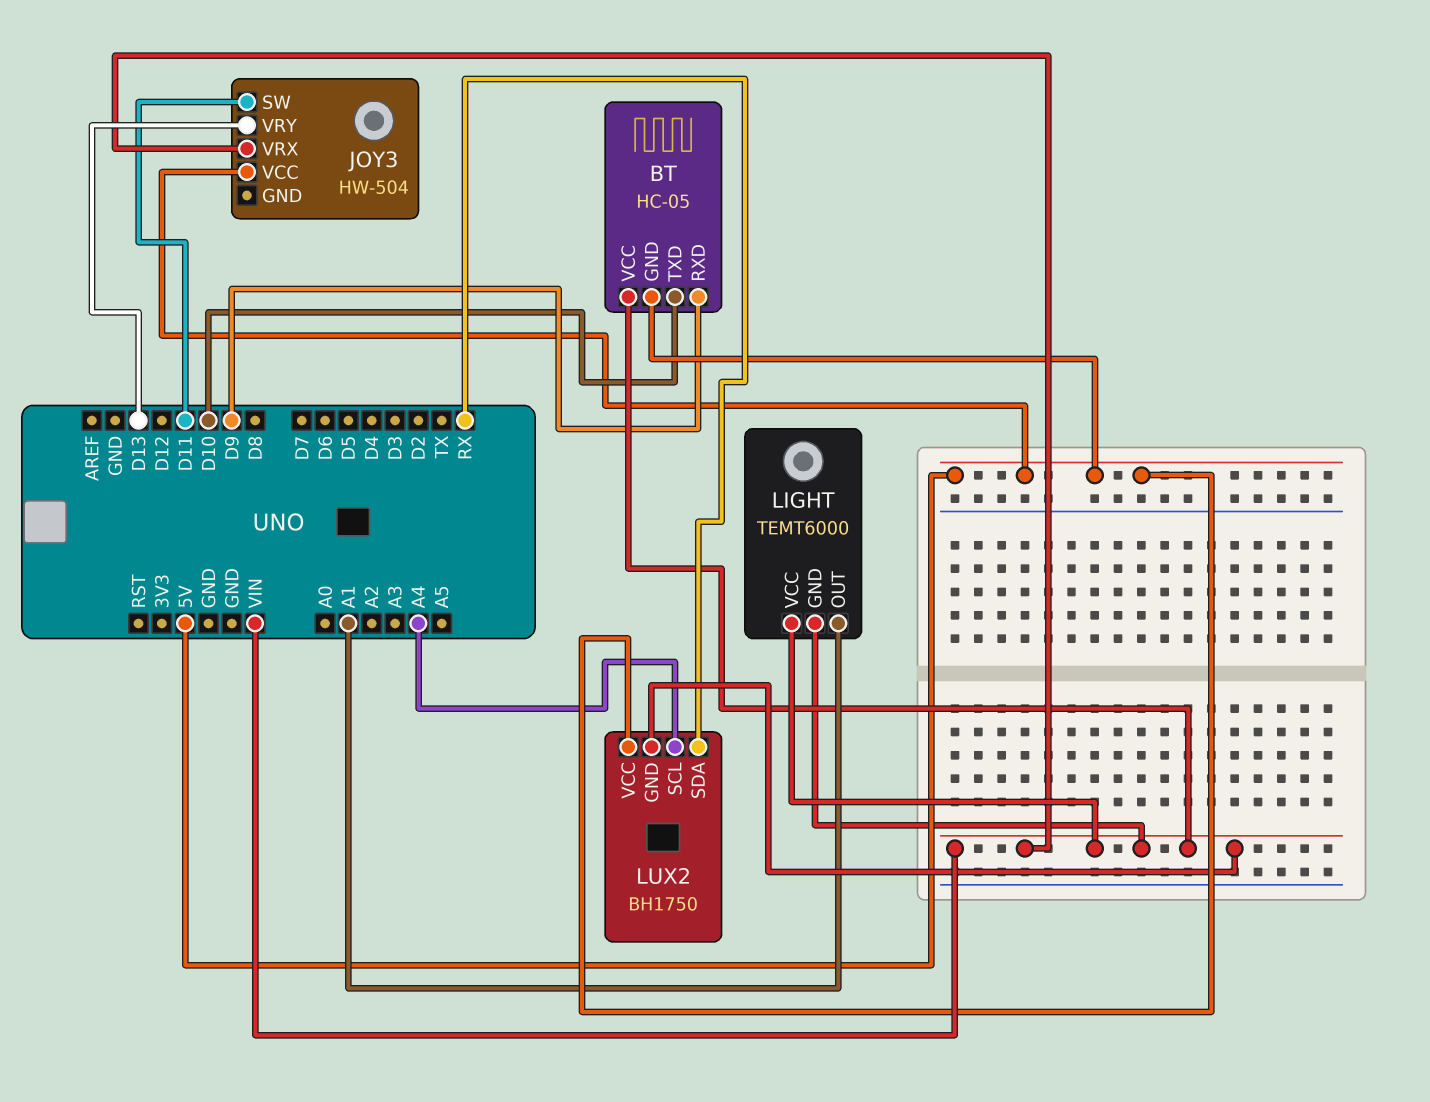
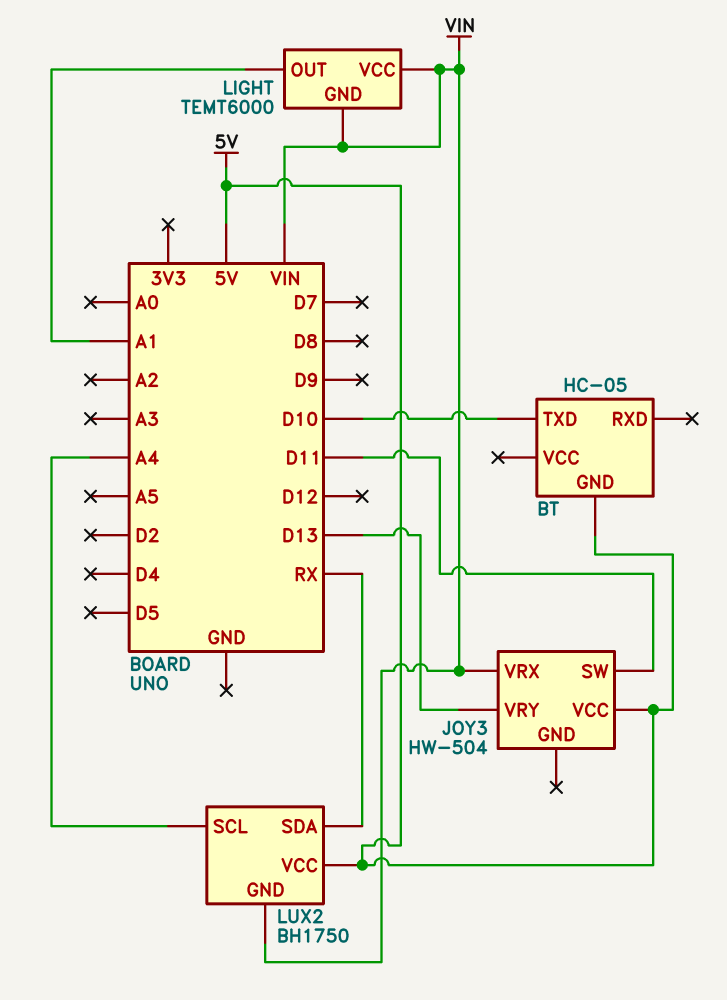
BT pin RXD: D9 -> none
BT pin VCC: VIN -> none

